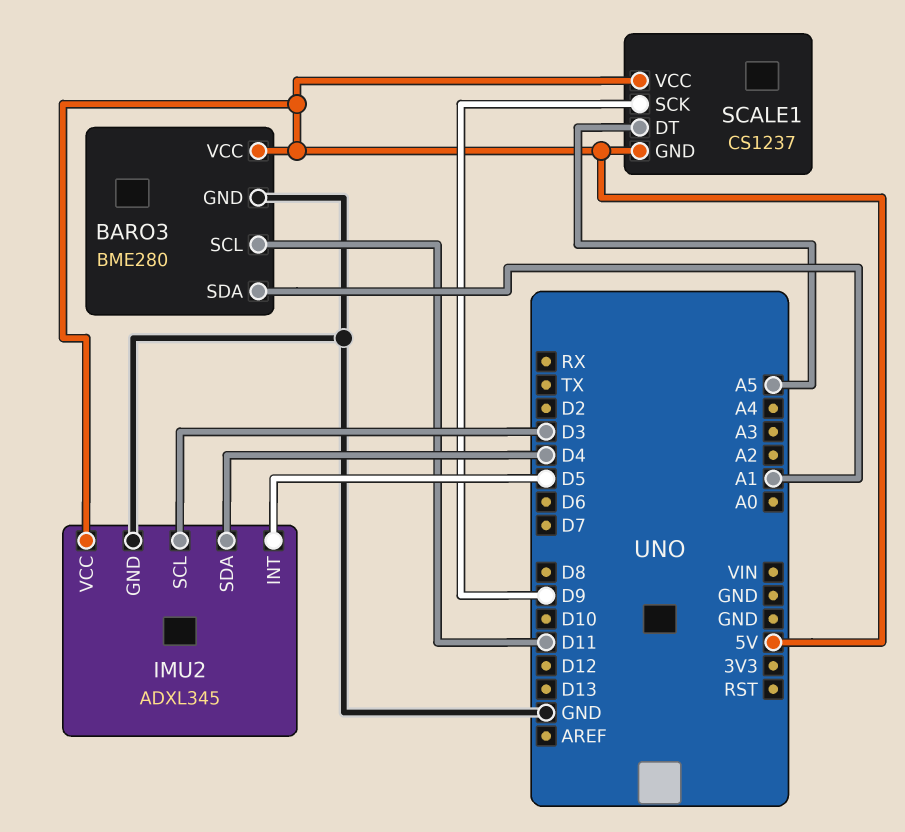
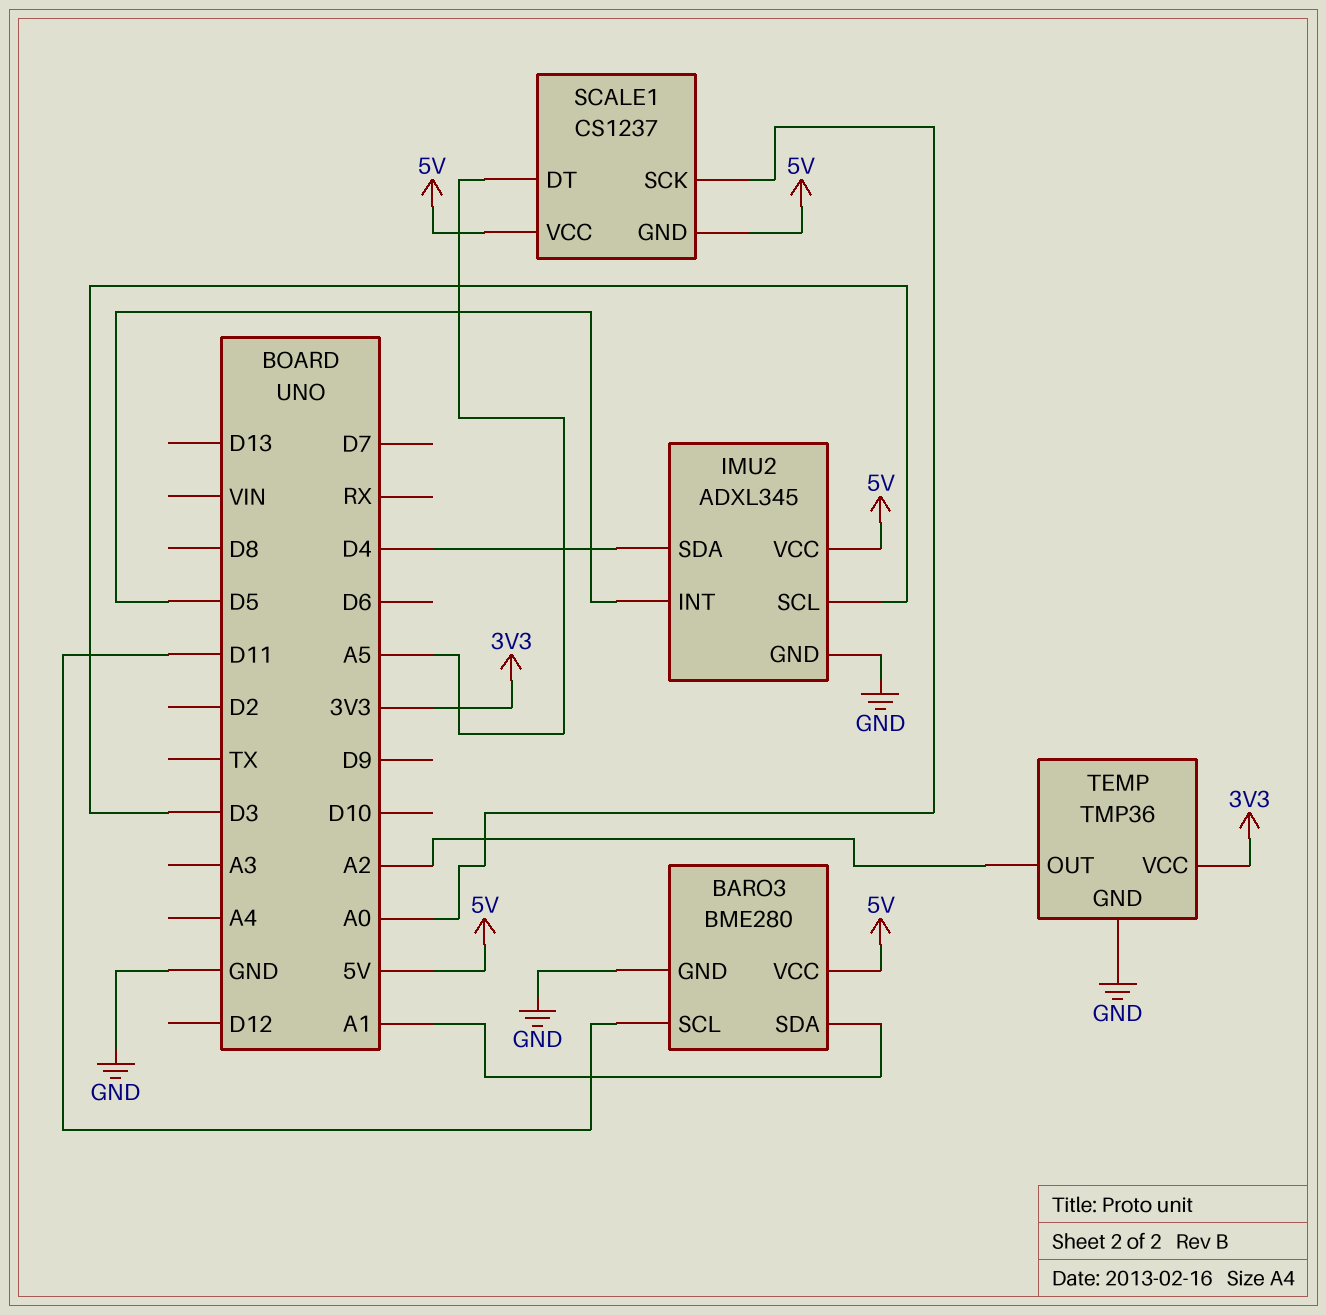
SCALE1 pin SCK: D9 -> A0
TEMP: none -> TMP36
TEMP pin GND: none -> GND
TEMP pin OUT: none -> A2
TEMP pin VCC: none -> 3V3

